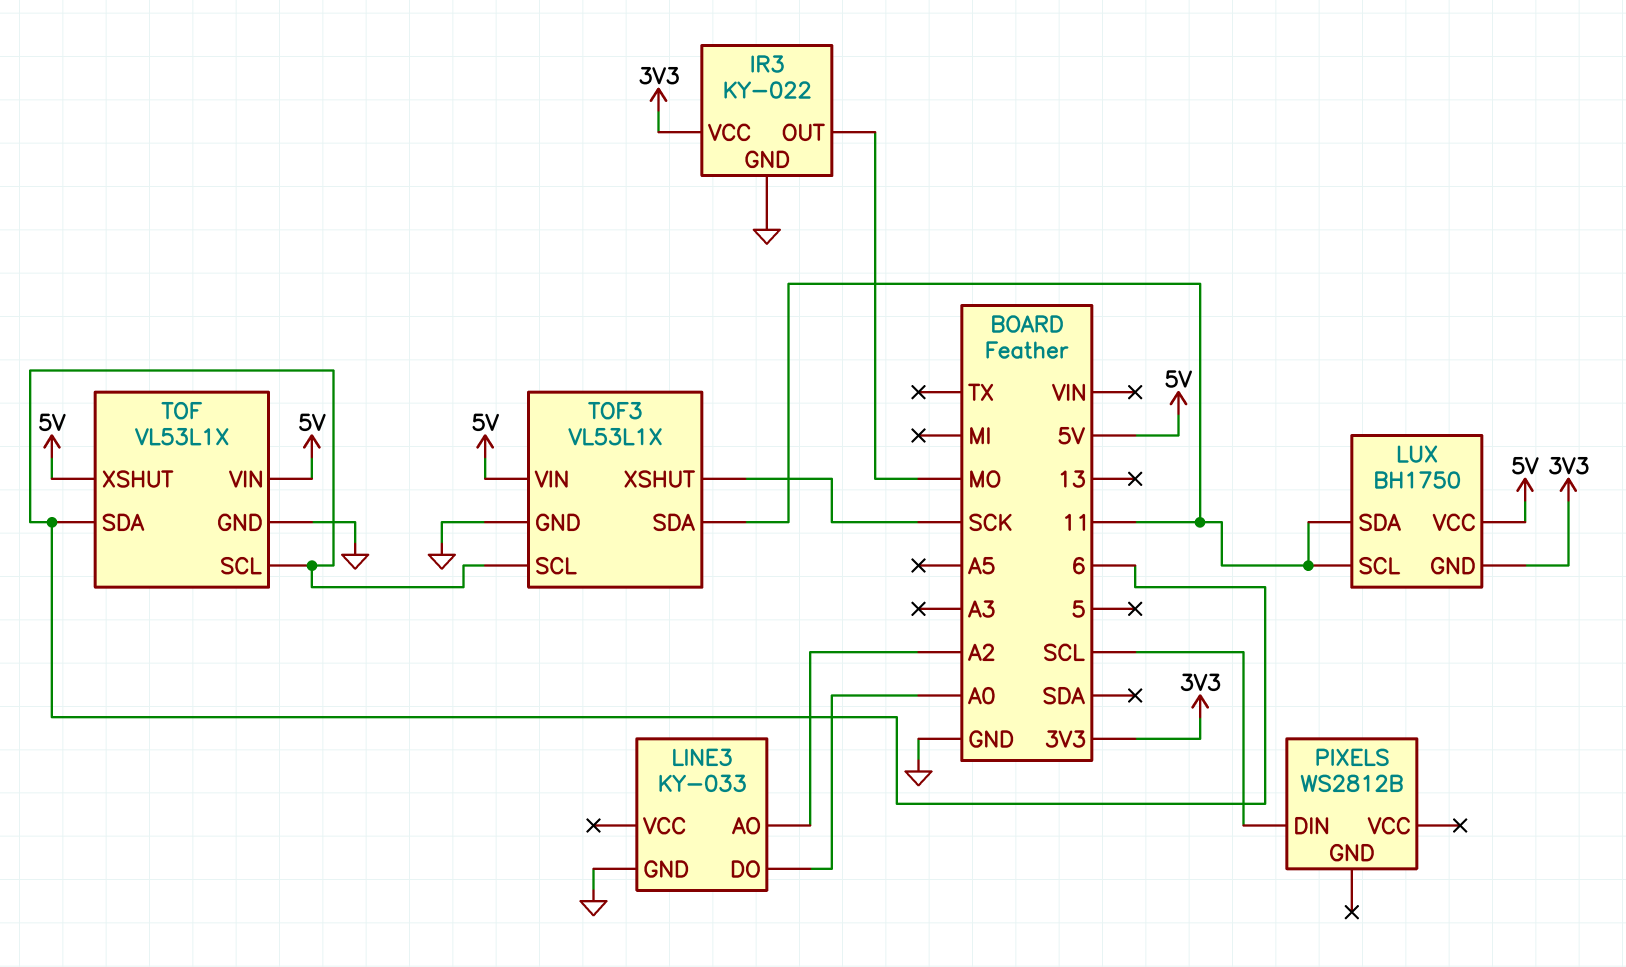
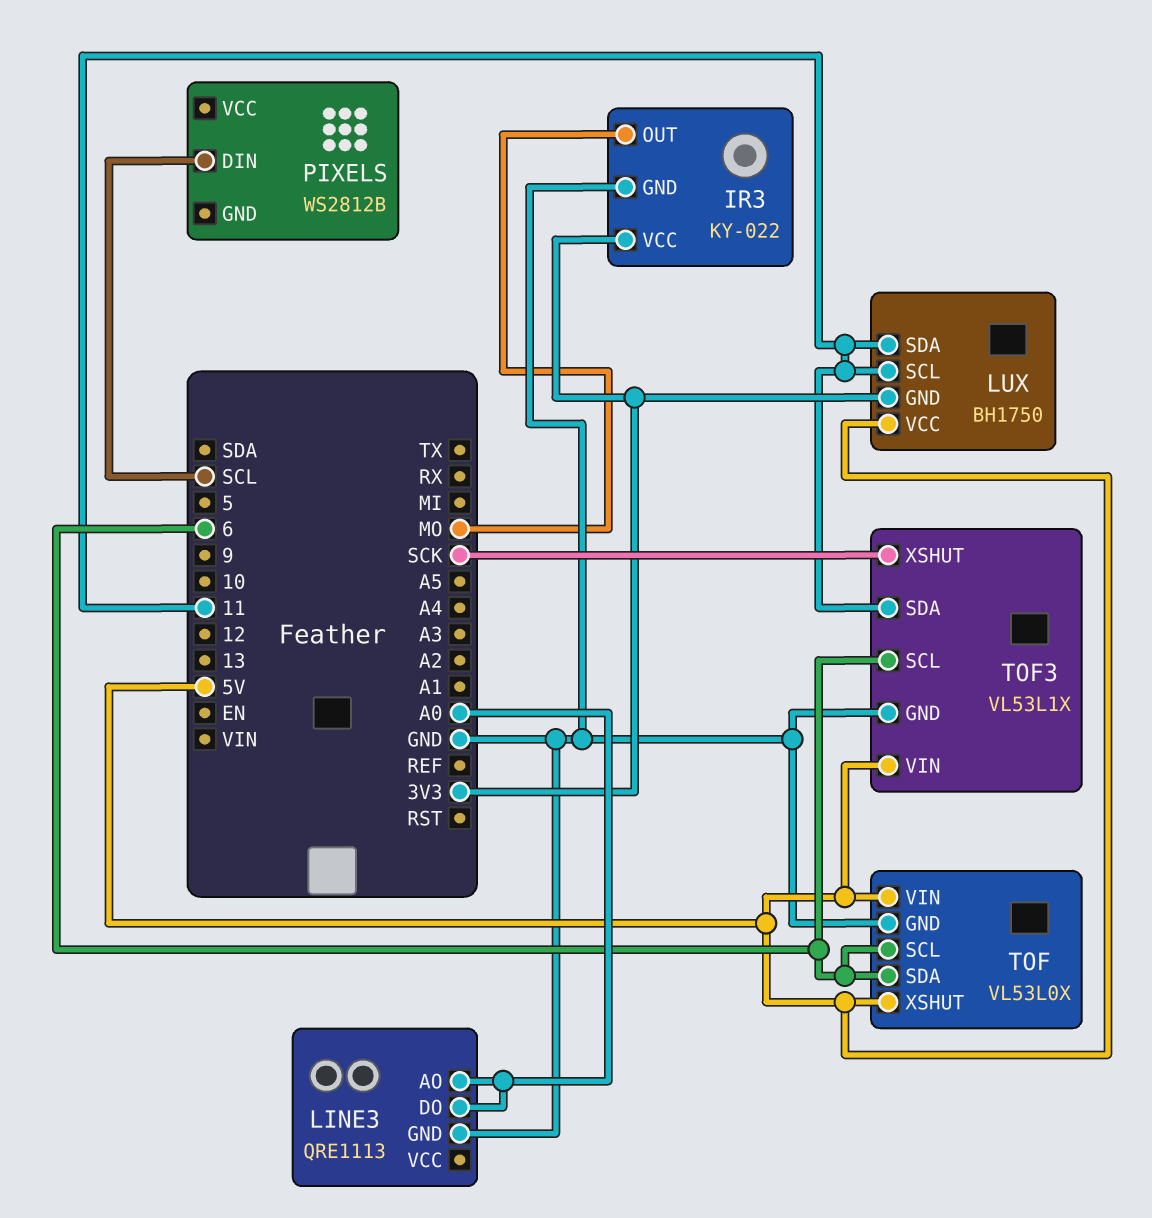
LINE3: KY-033 -> QRE1113
LINE3 pin AO: A2 -> A0
TOF: VL53L1X -> VL53L0X

